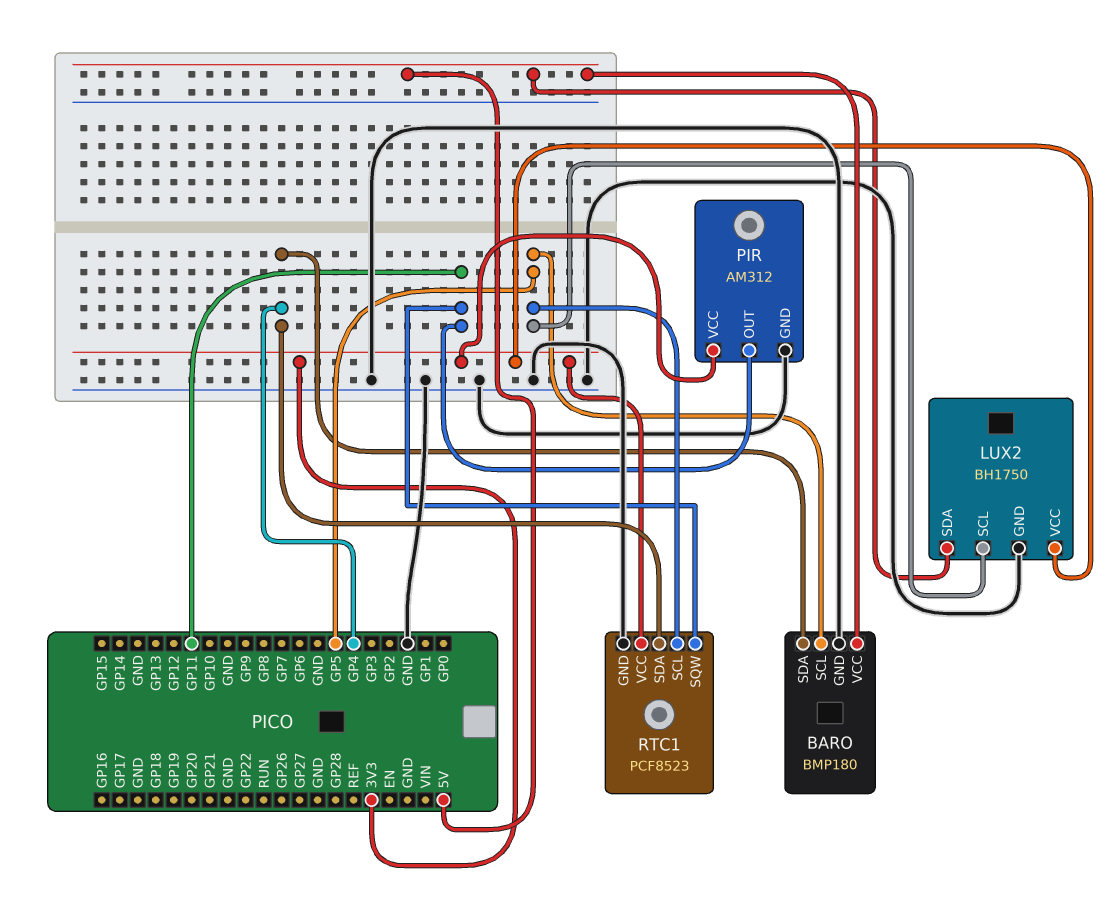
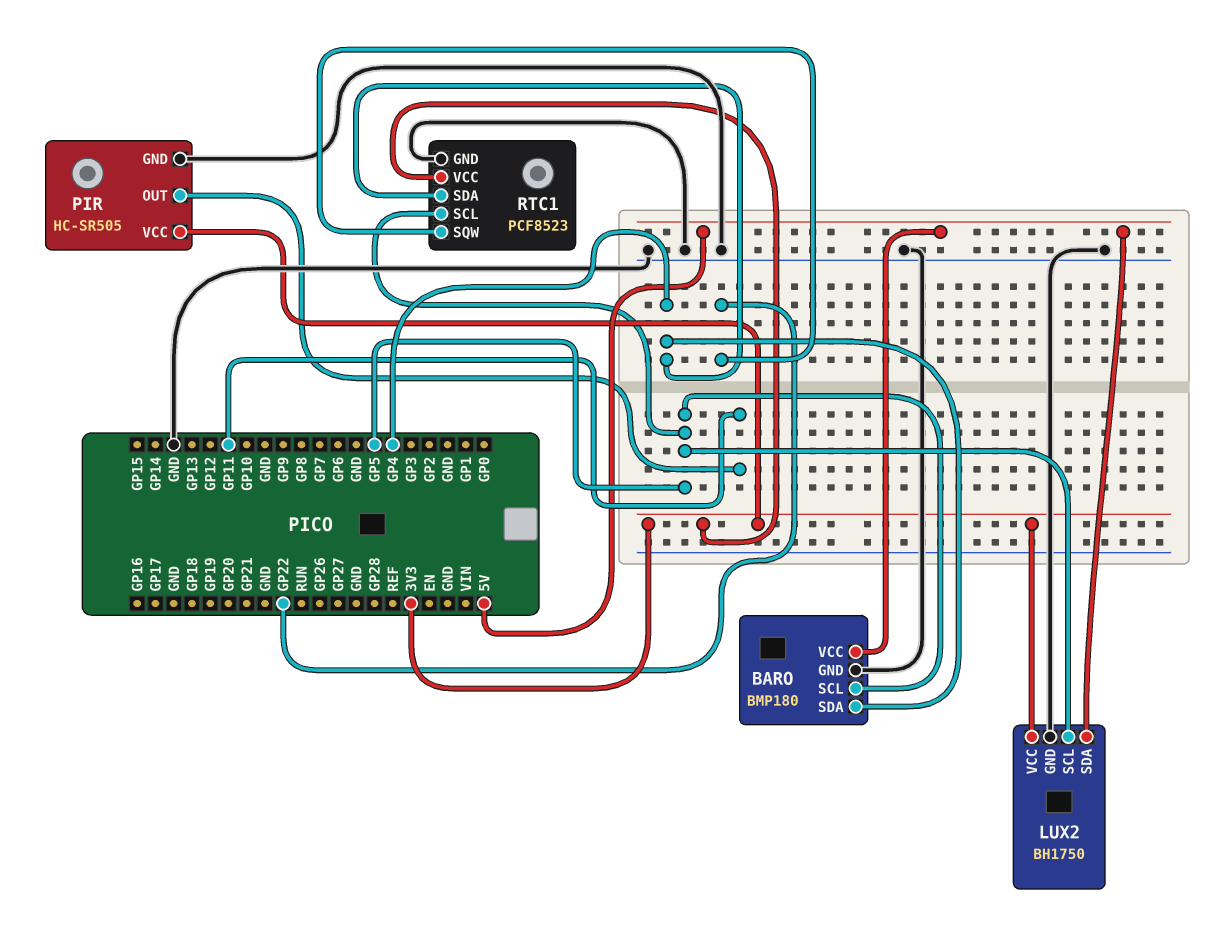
PIR: AM312 -> HC-SR505
RTC1 pin SQW: GP11 -> GP22

